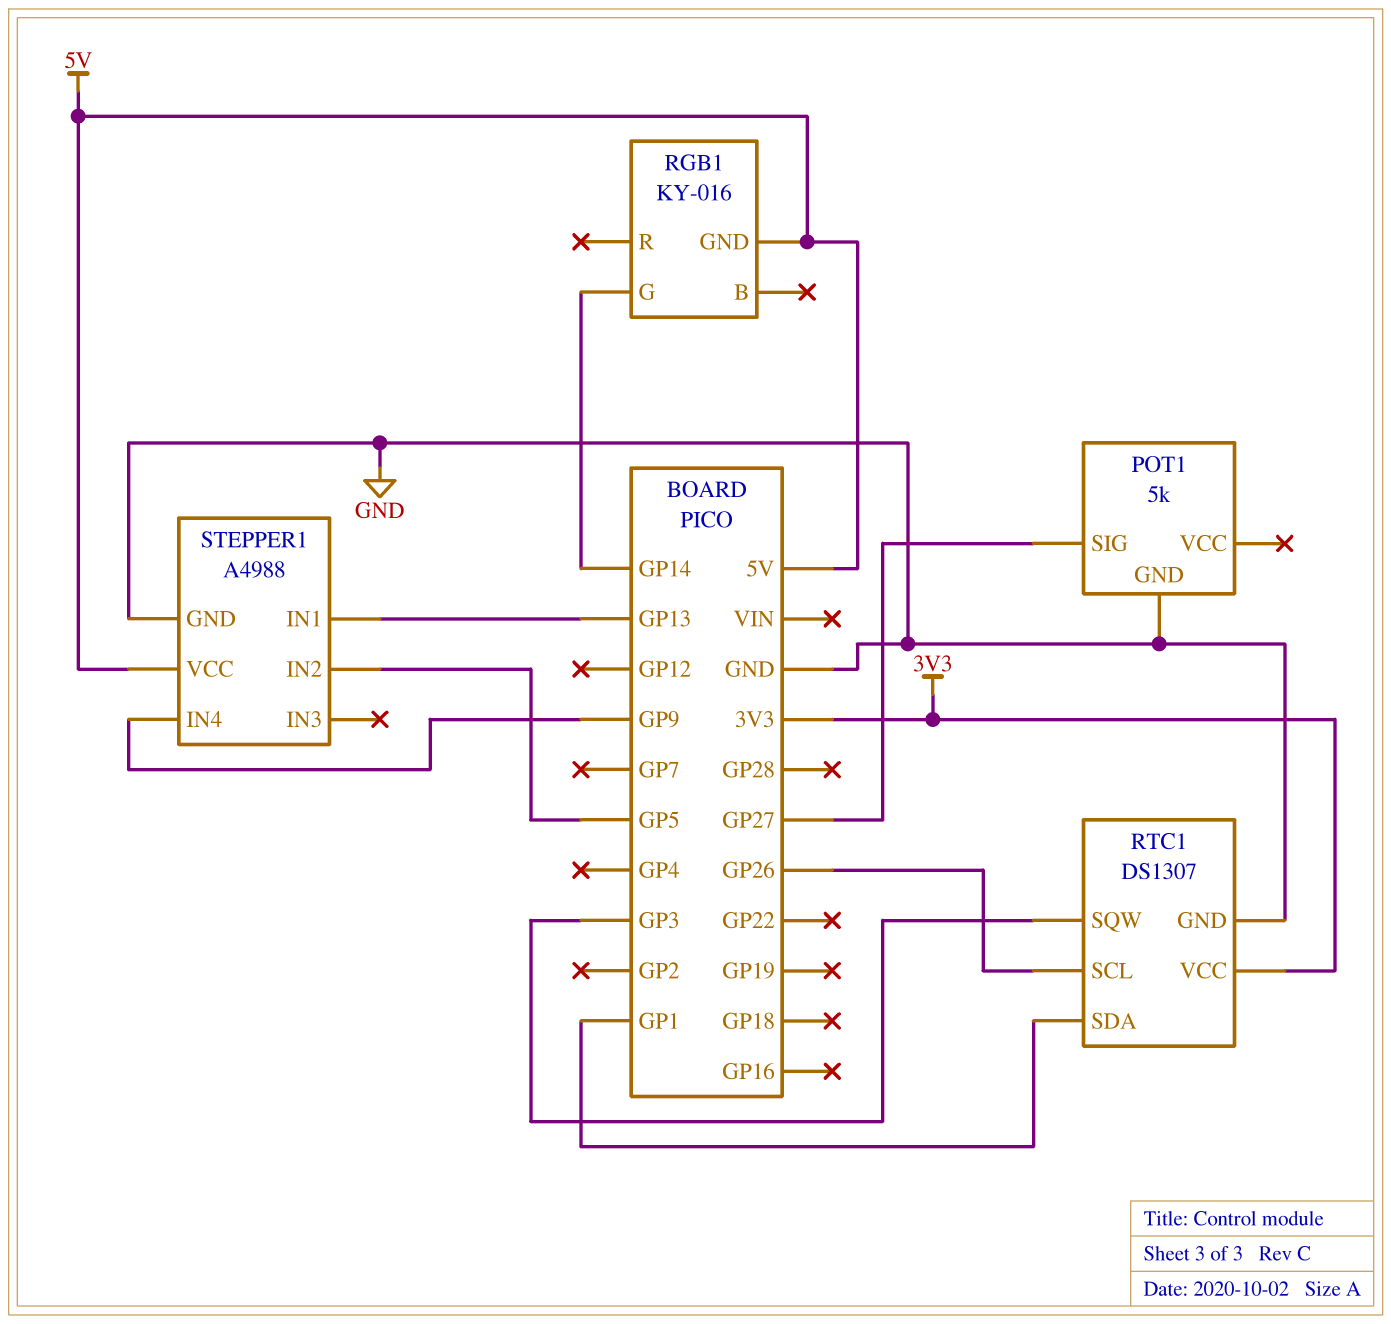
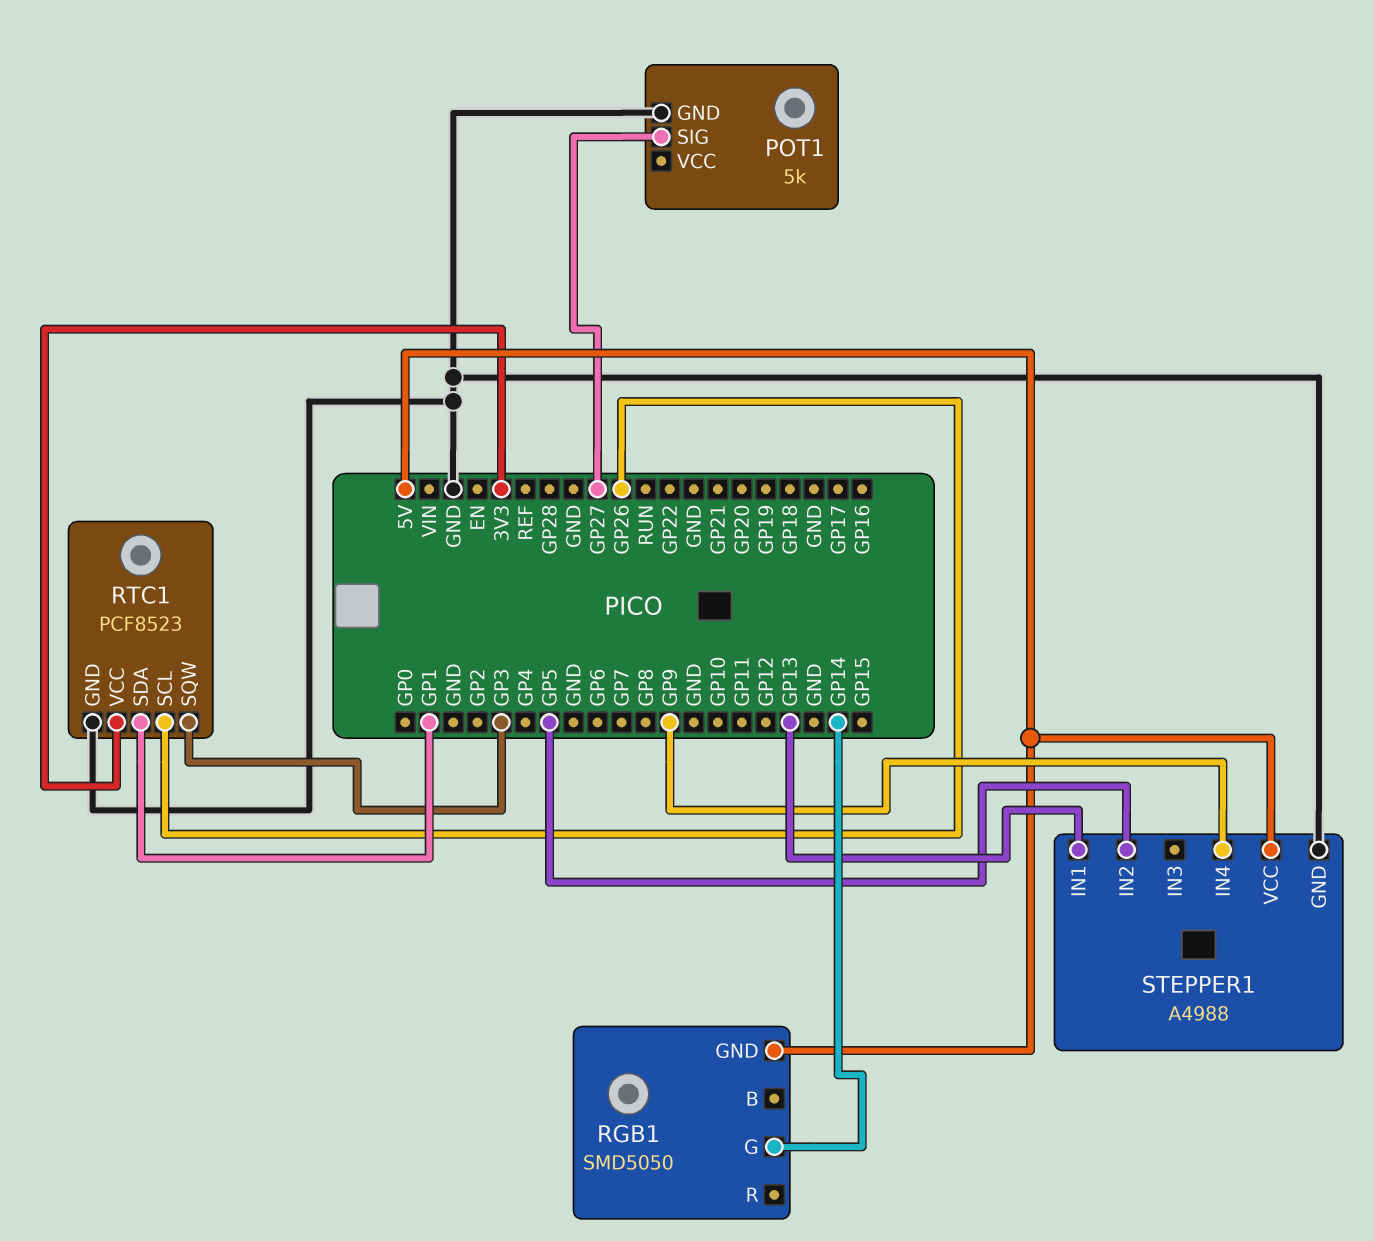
RGB1: KY-016 -> SMD5050
RTC1: DS1307 -> PCF8523

